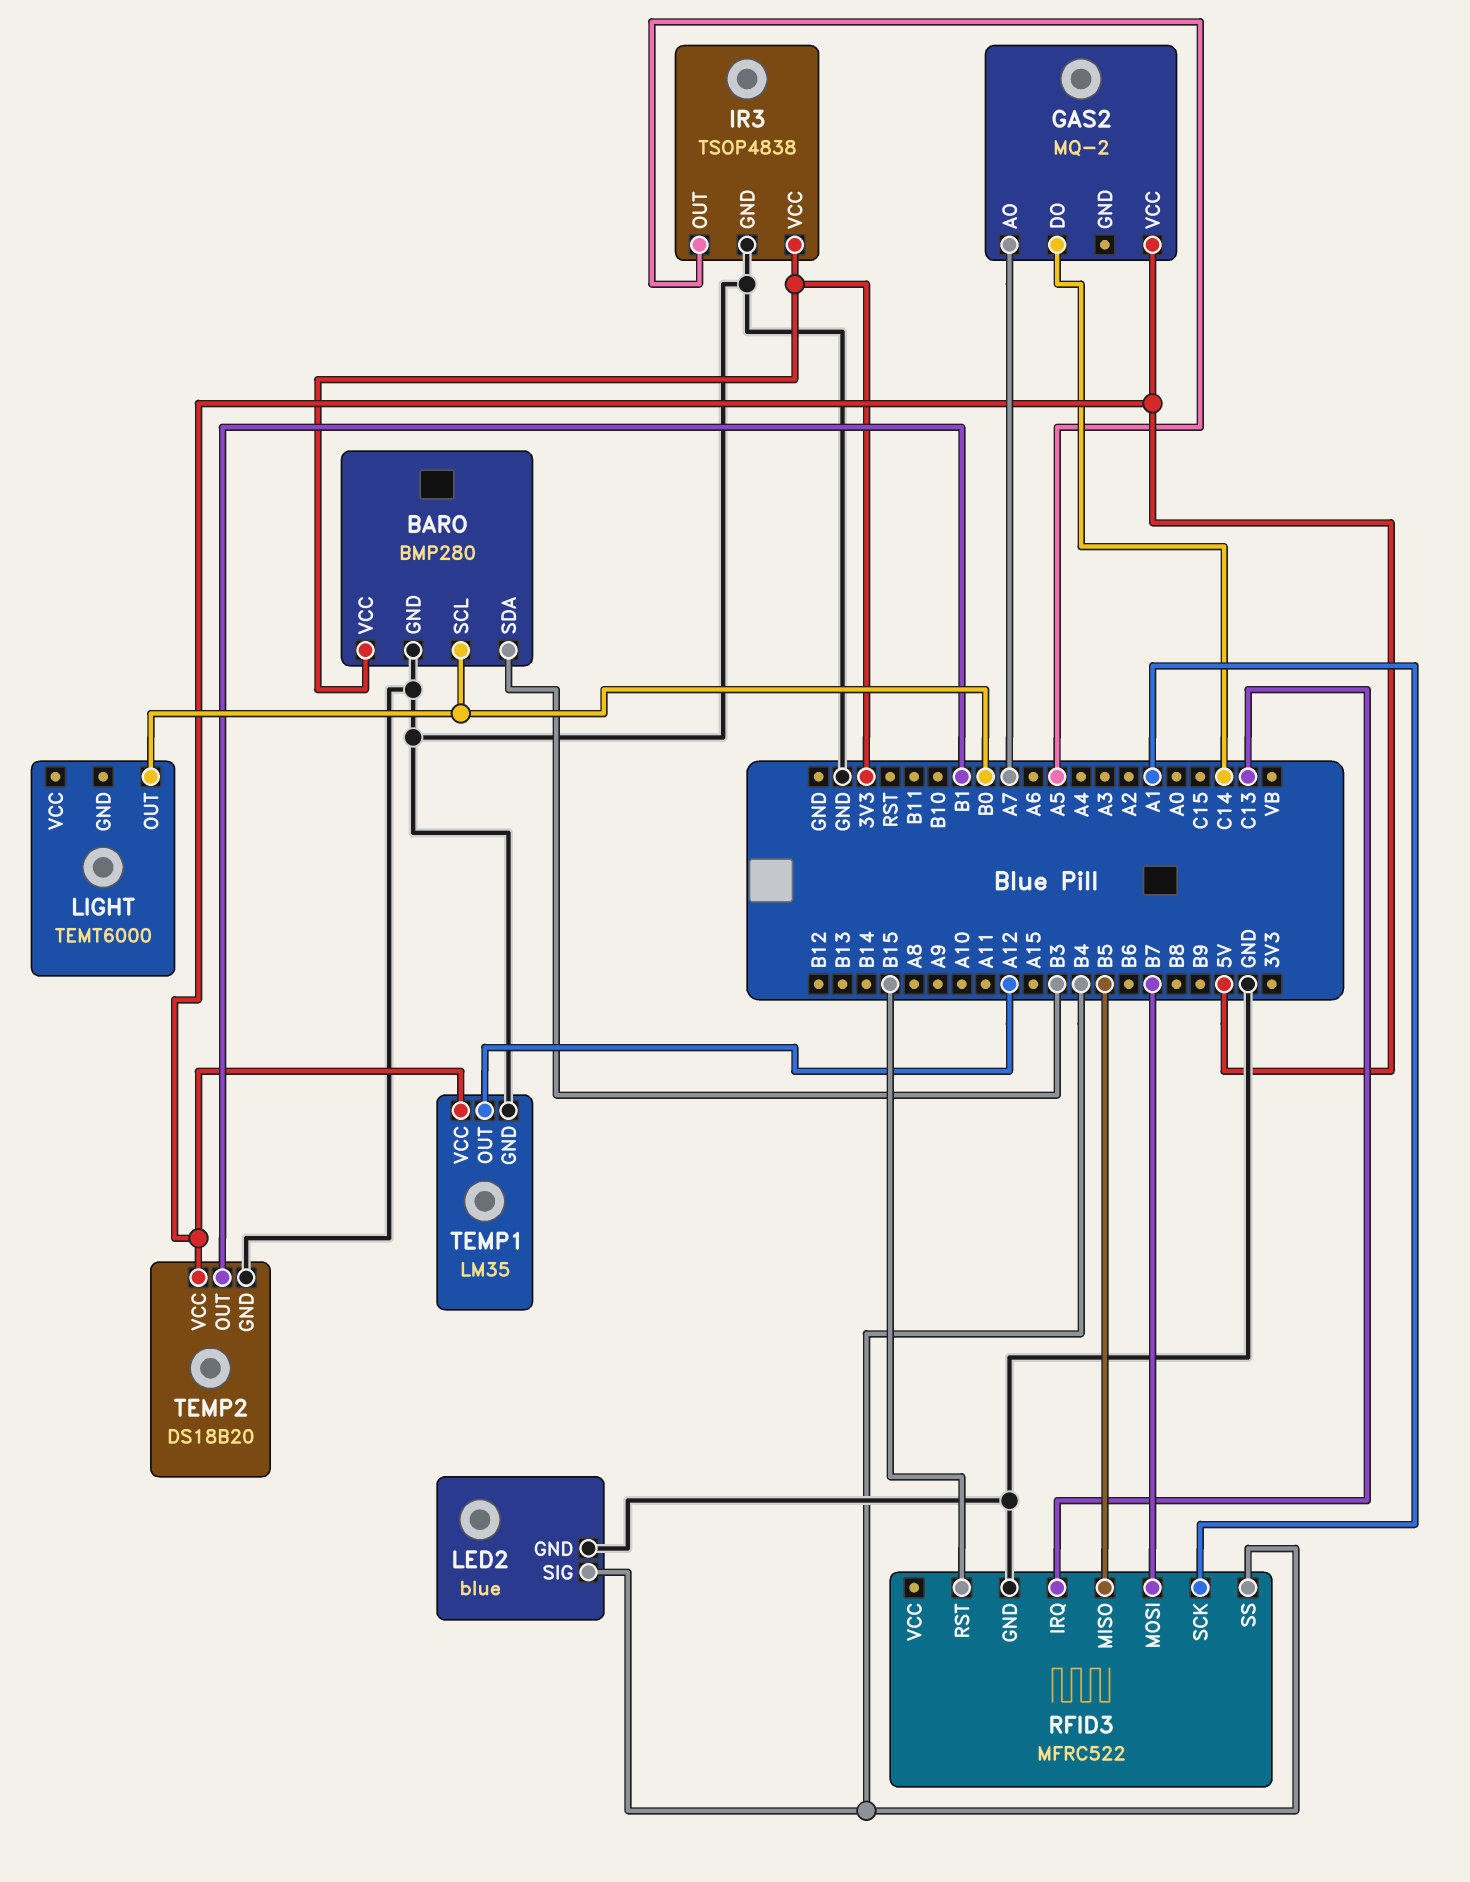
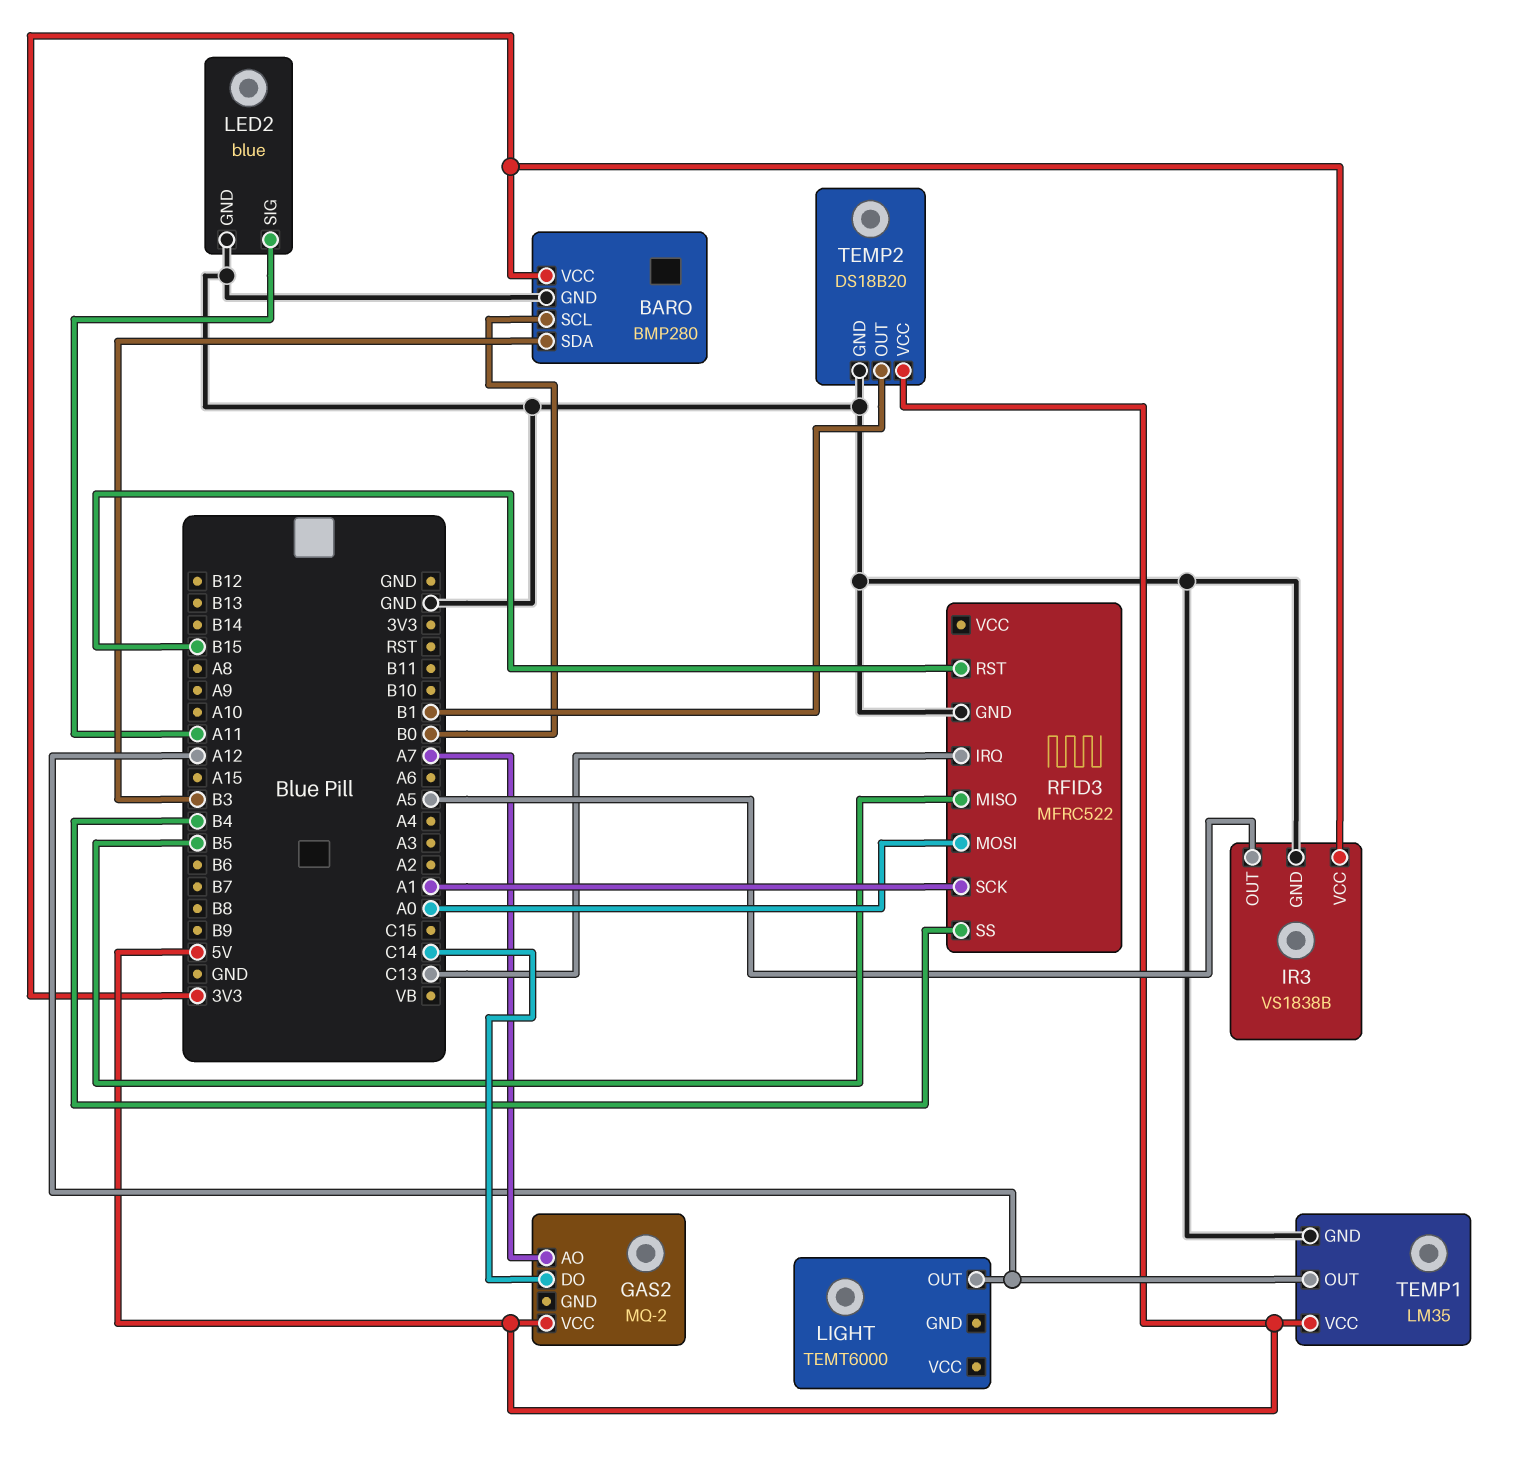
IR3: TSOP4838 -> VS1838B
LED2 pin SIG: B4 -> A11
LIGHT pin OUT: B0 -> A12
RFID3 pin MOSI: B7 -> A0

